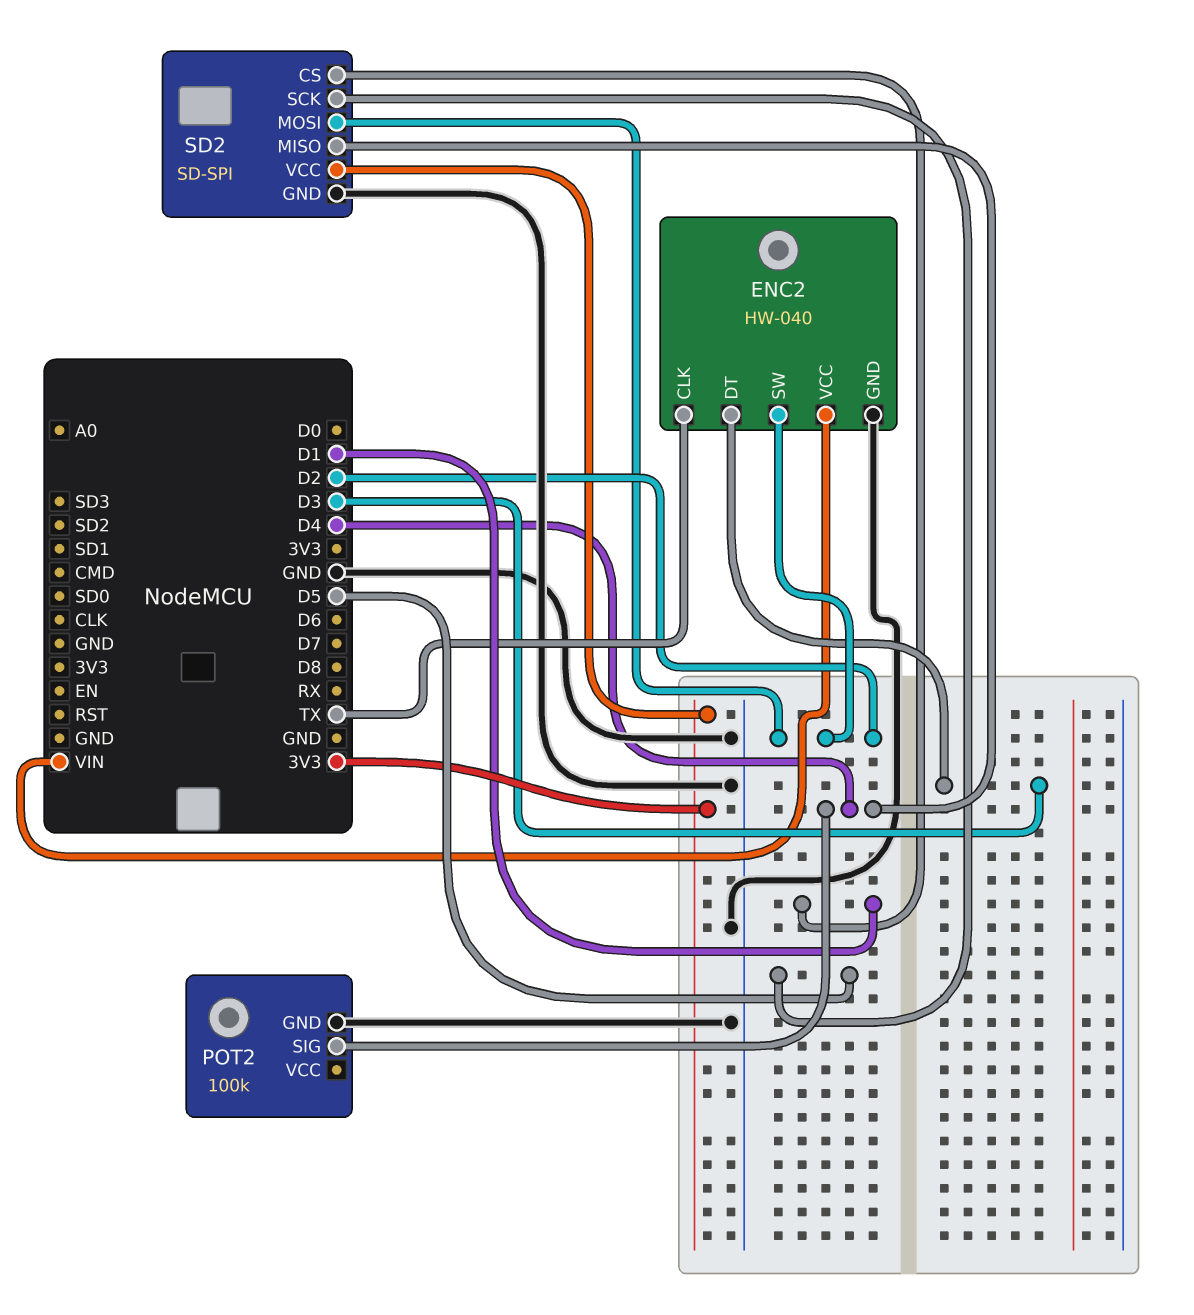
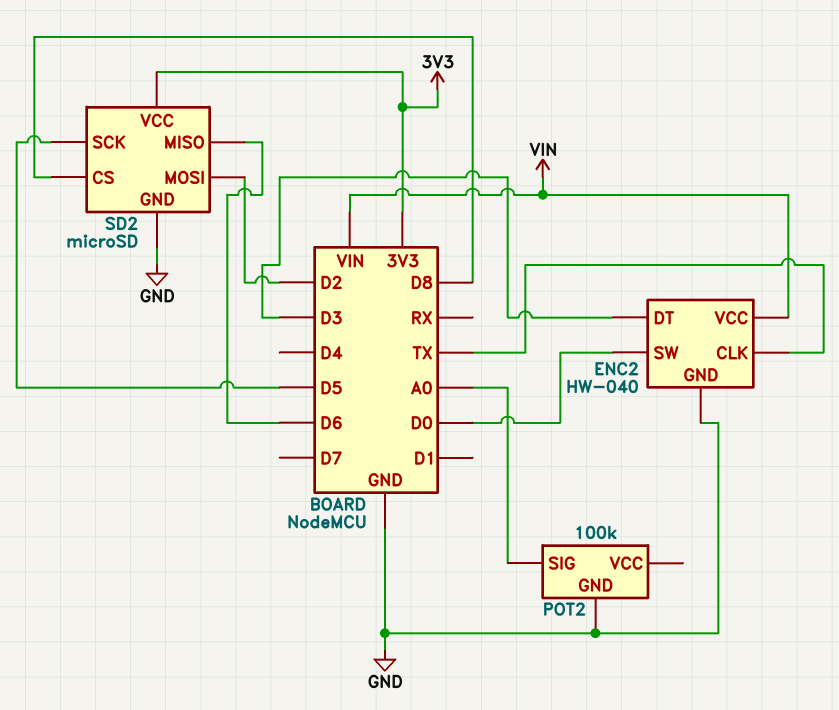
ENC2 pin SW: D2 -> D0
POT2 pin SIG: D4 -> A0
SD2: SD-SPI -> microSD
SD2 pin CS: D1 -> D8
SD2 pin MISO: D4 -> D6

